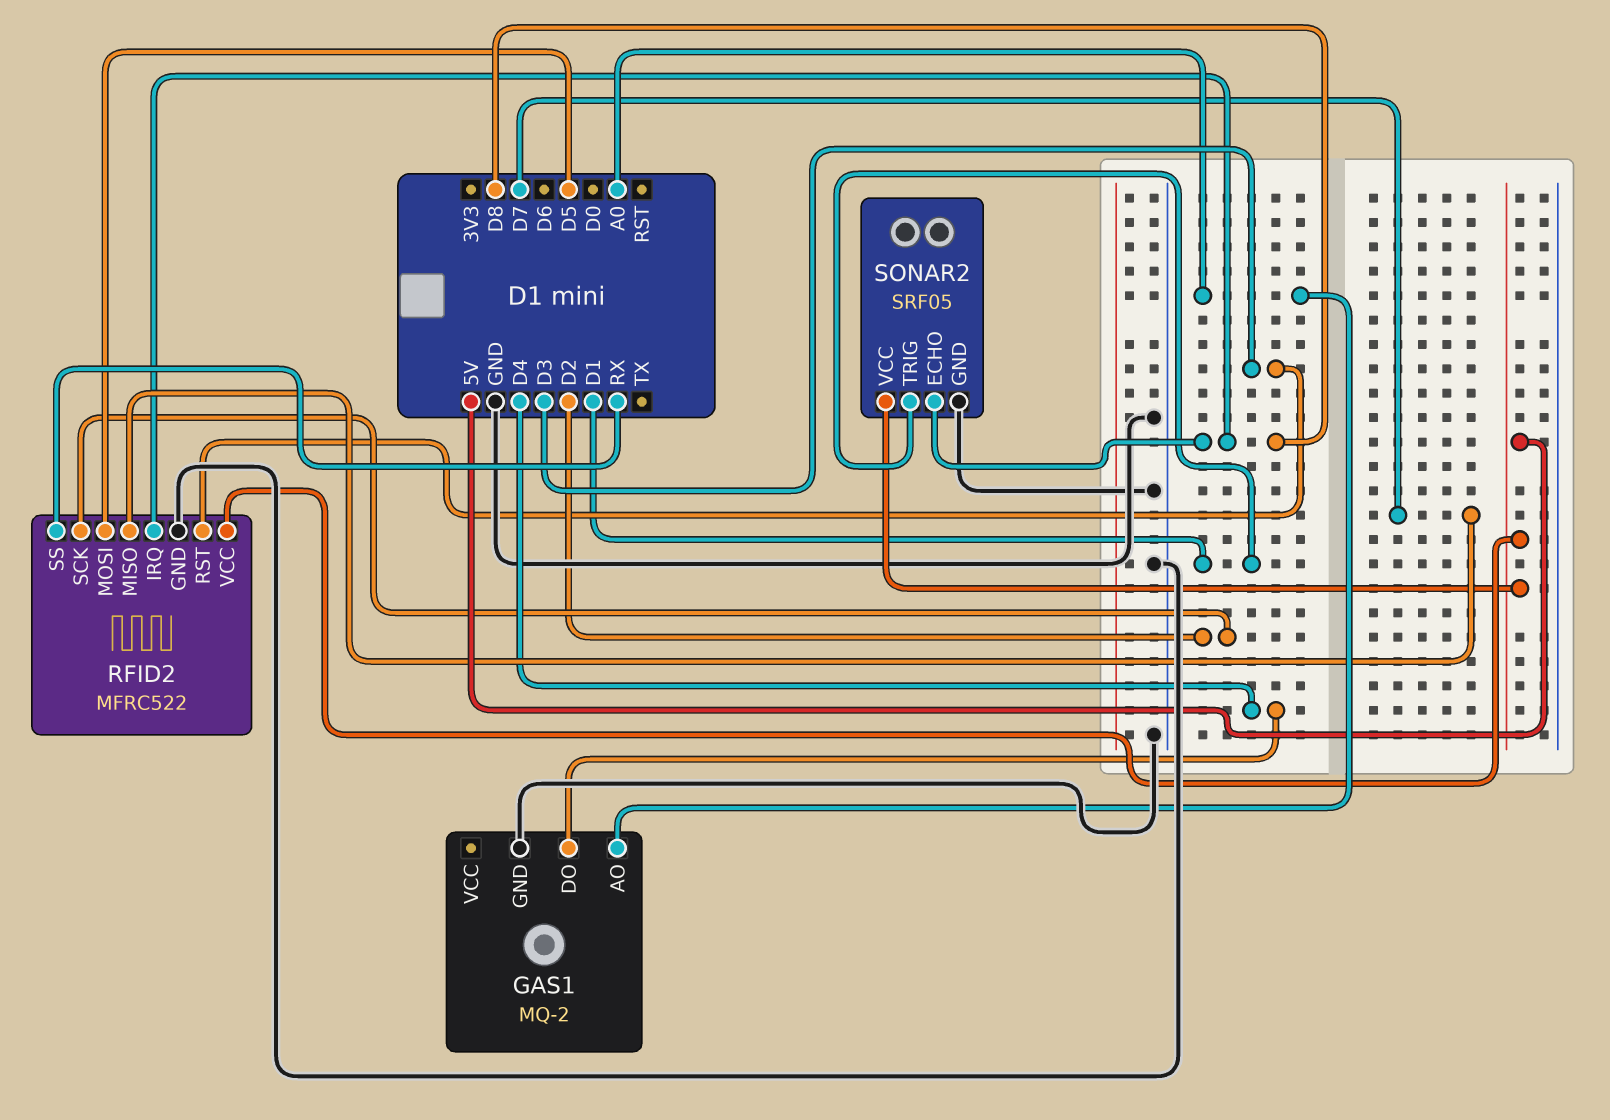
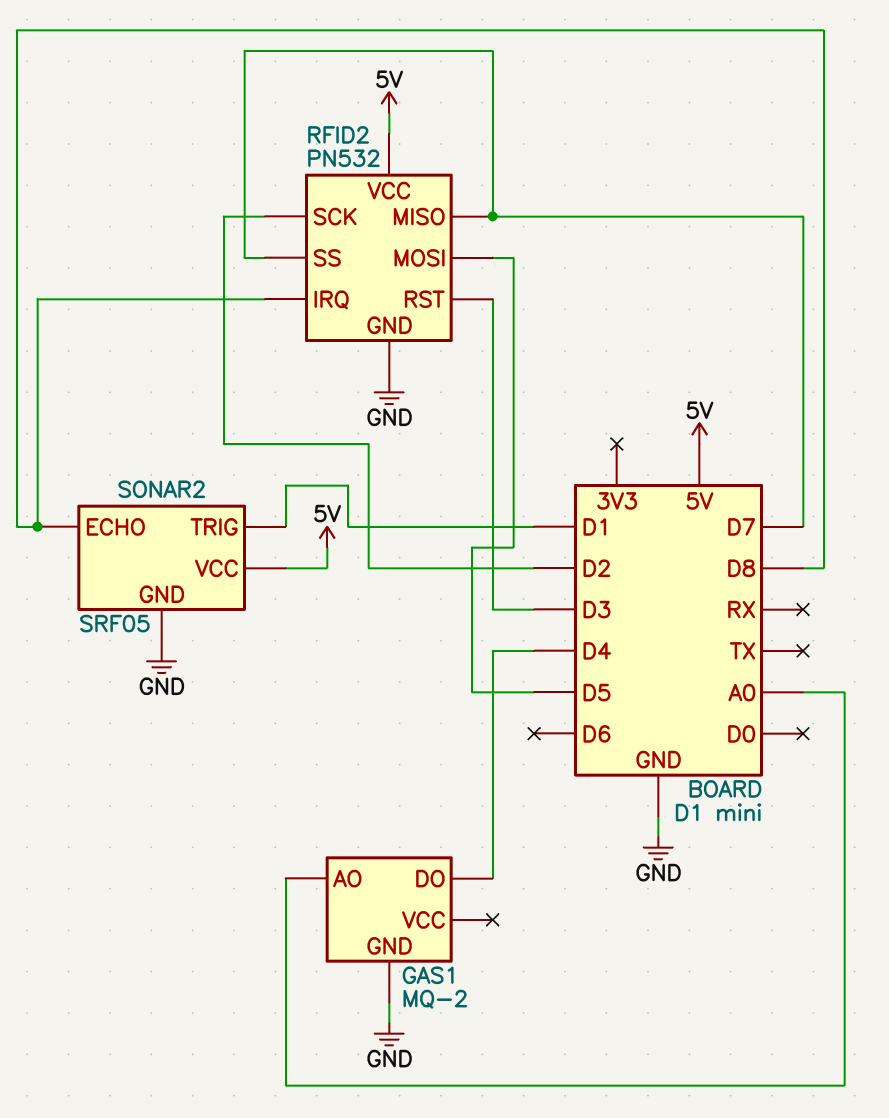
RFID2: MFRC522 -> PN532
RFID2 pin SS: RX -> D7

